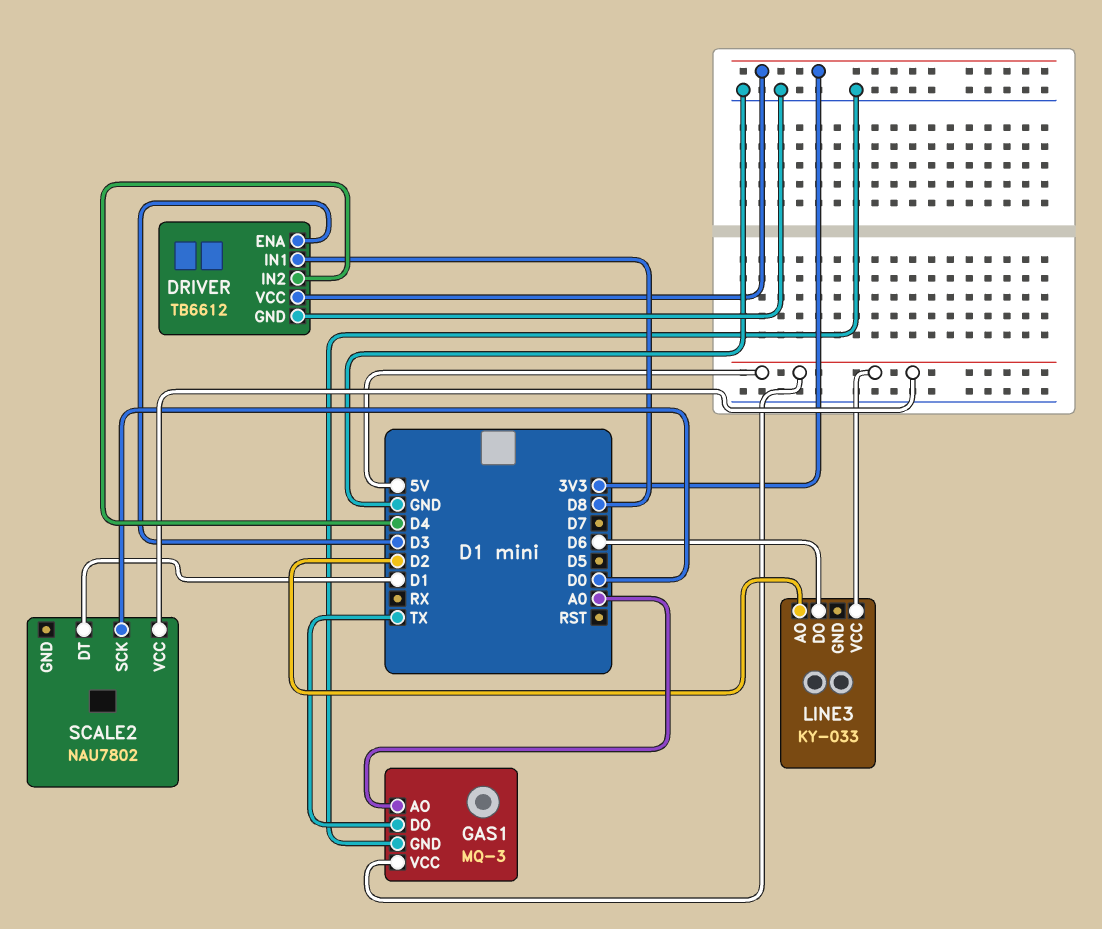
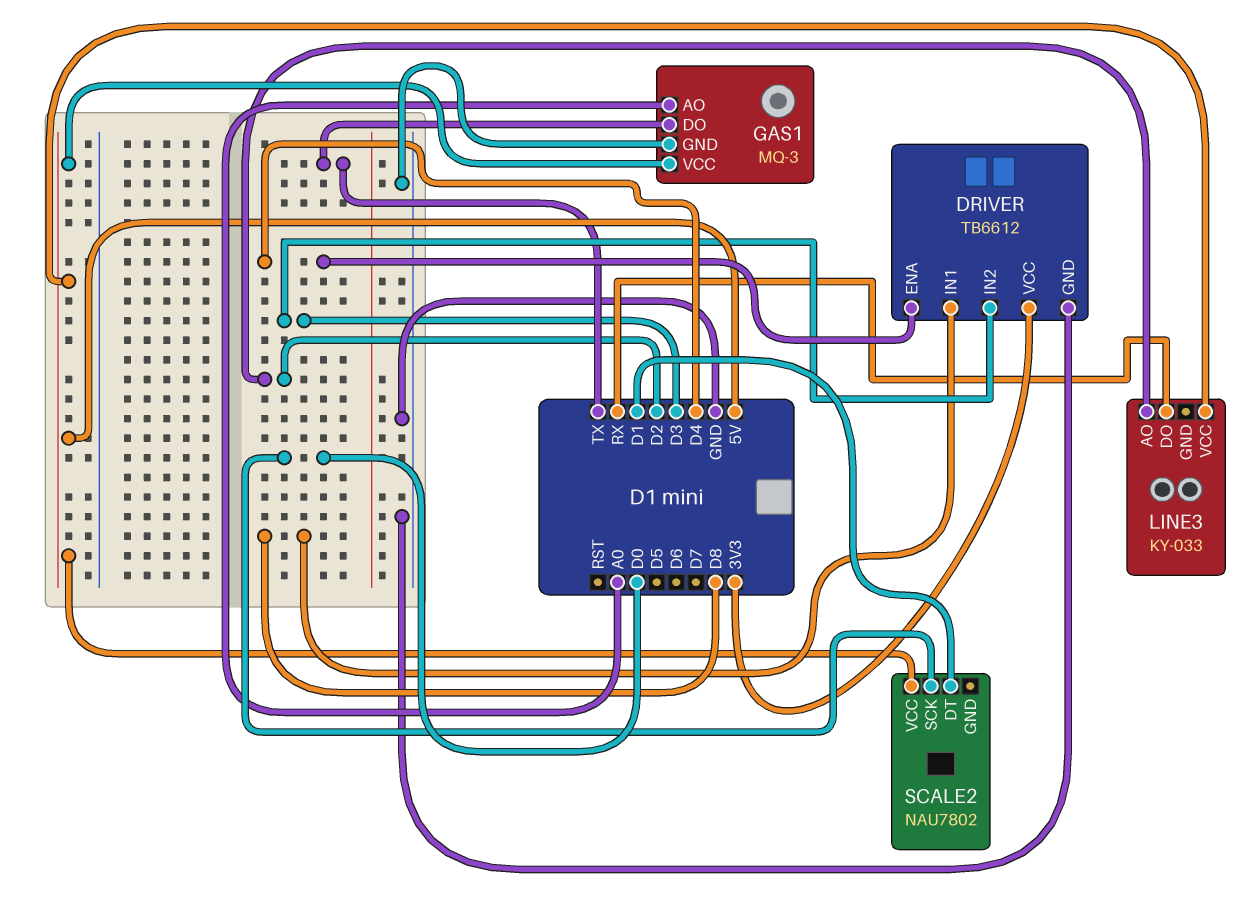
DRIVER pin ENA: D3 -> D4
DRIVER pin IN2: D4 -> D3
LINE3 pin DO: D6 -> RX

